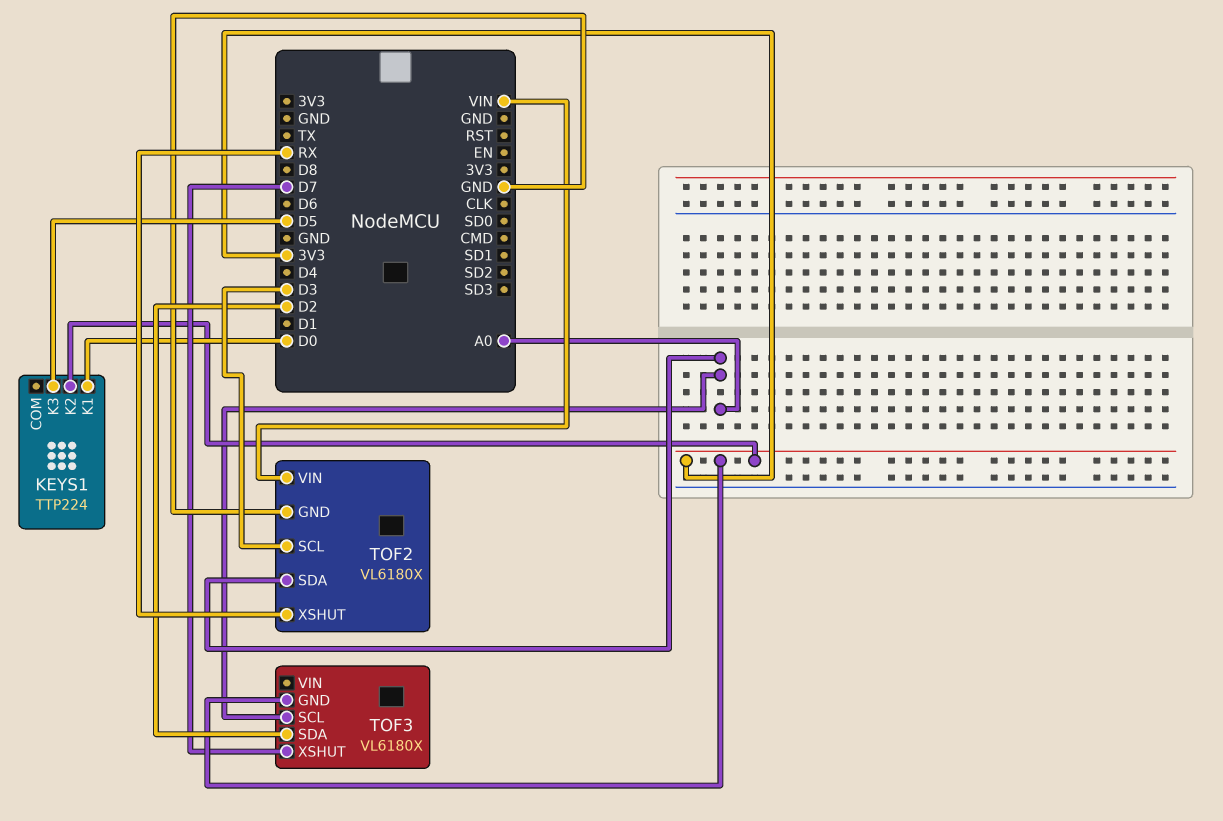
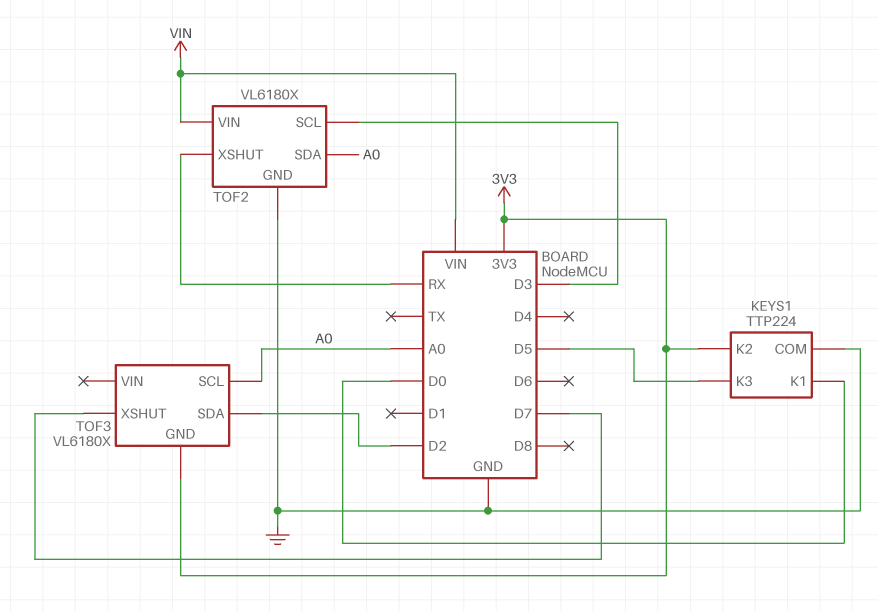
KEYS1 pin COM: none -> GND

